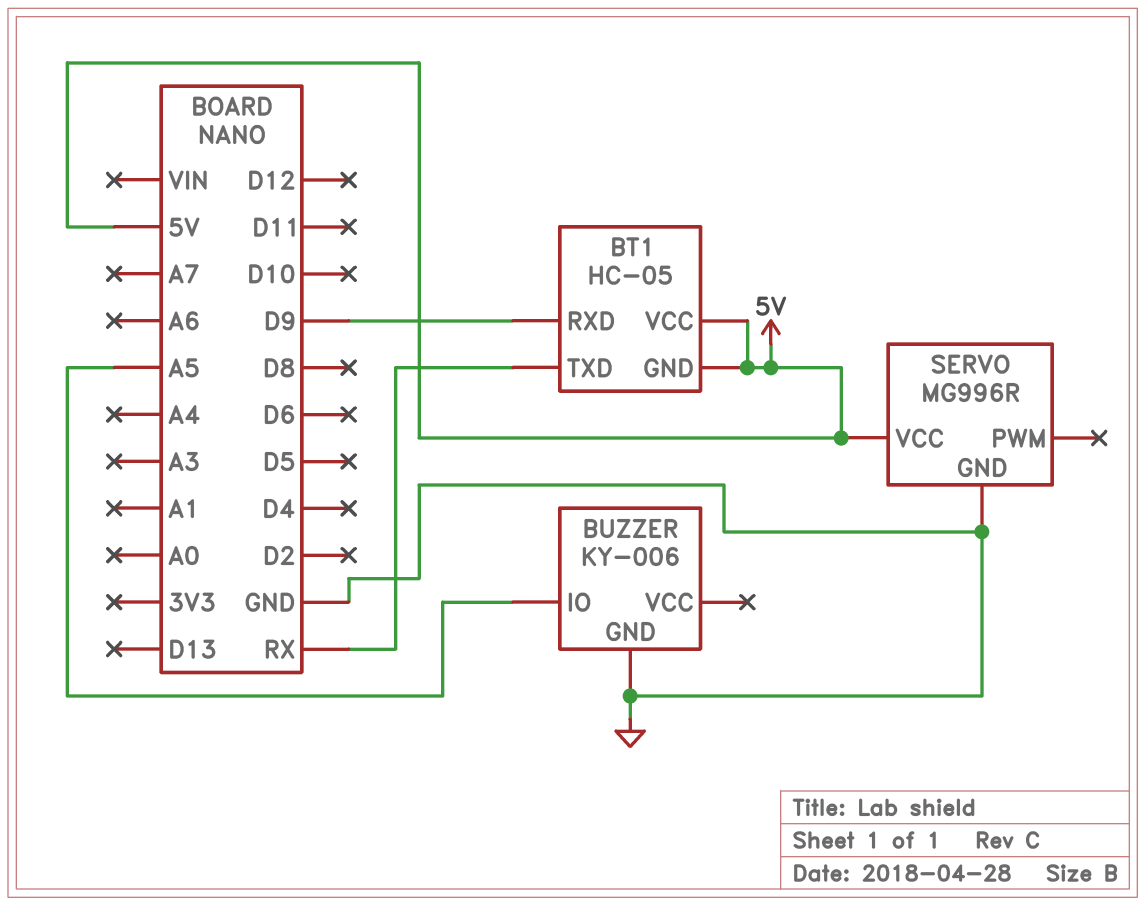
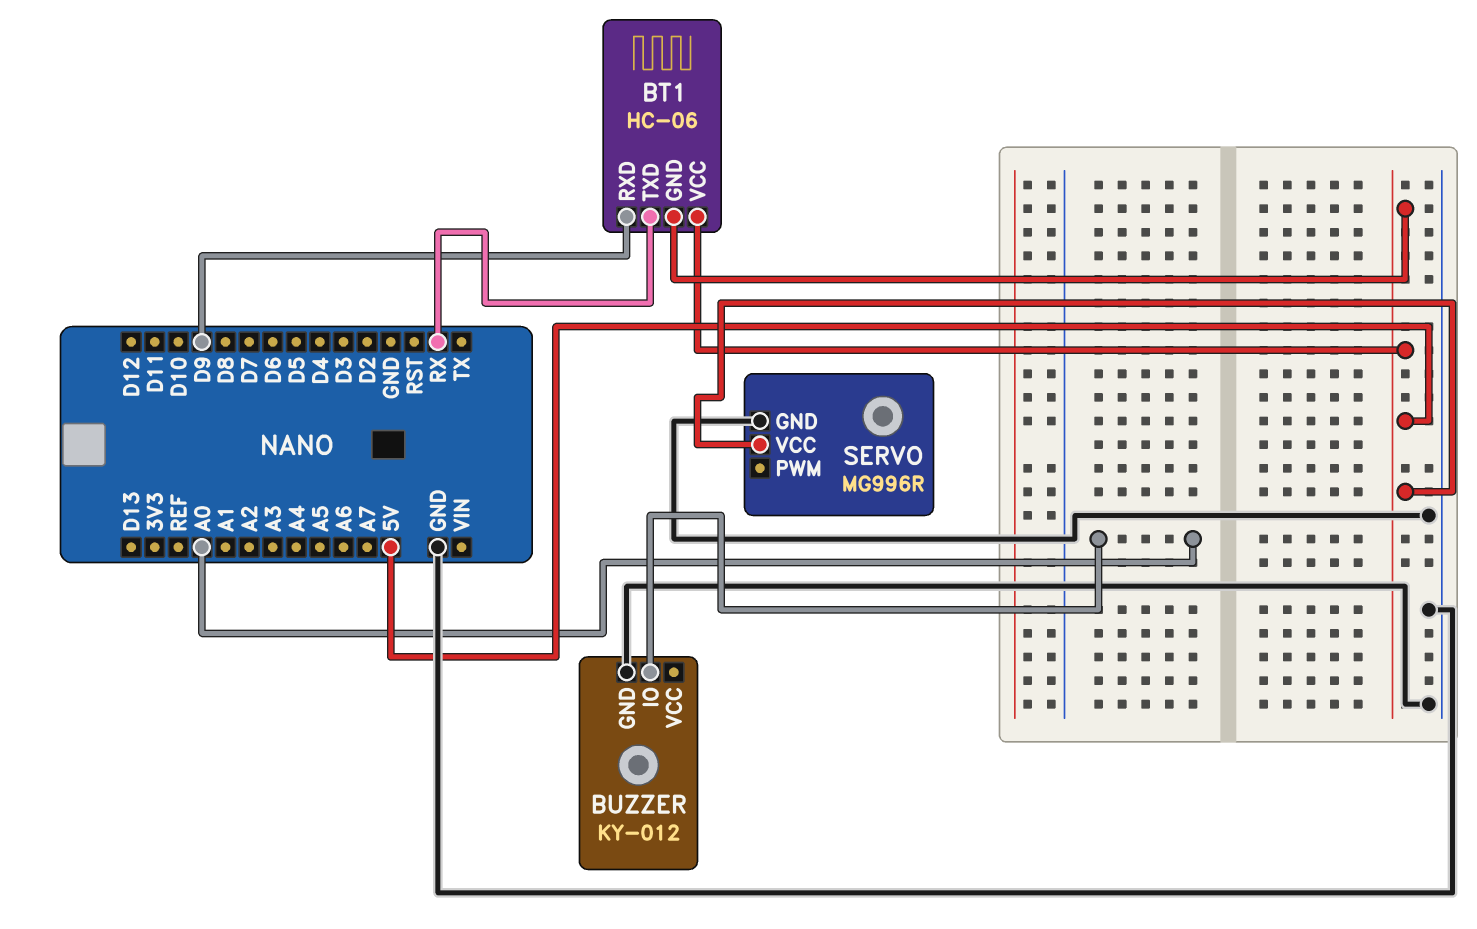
BT1: HC-05 -> HC-06
BUZZER: KY-006 -> KY-012
BUZZER pin IO: A5 -> A0

